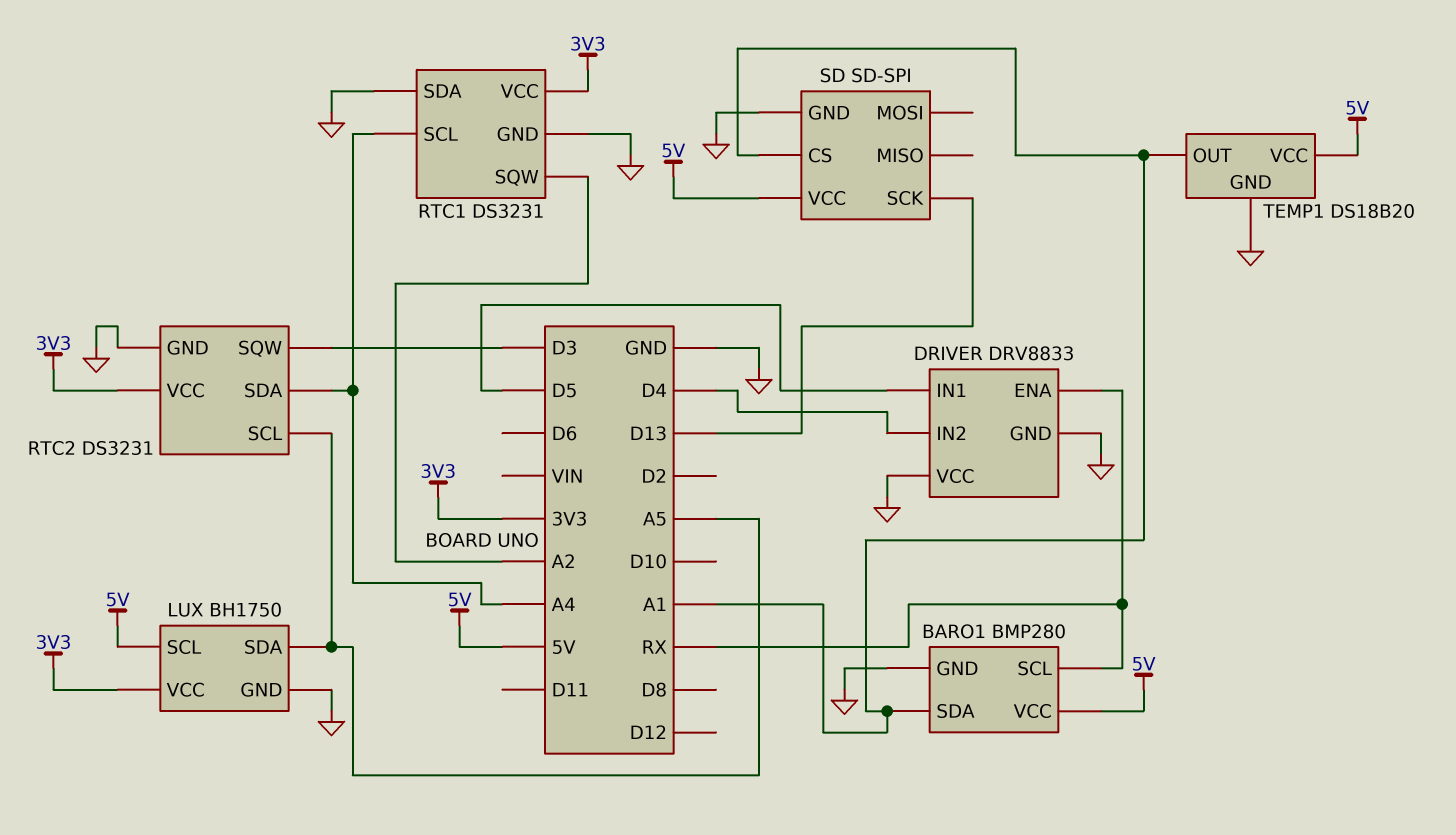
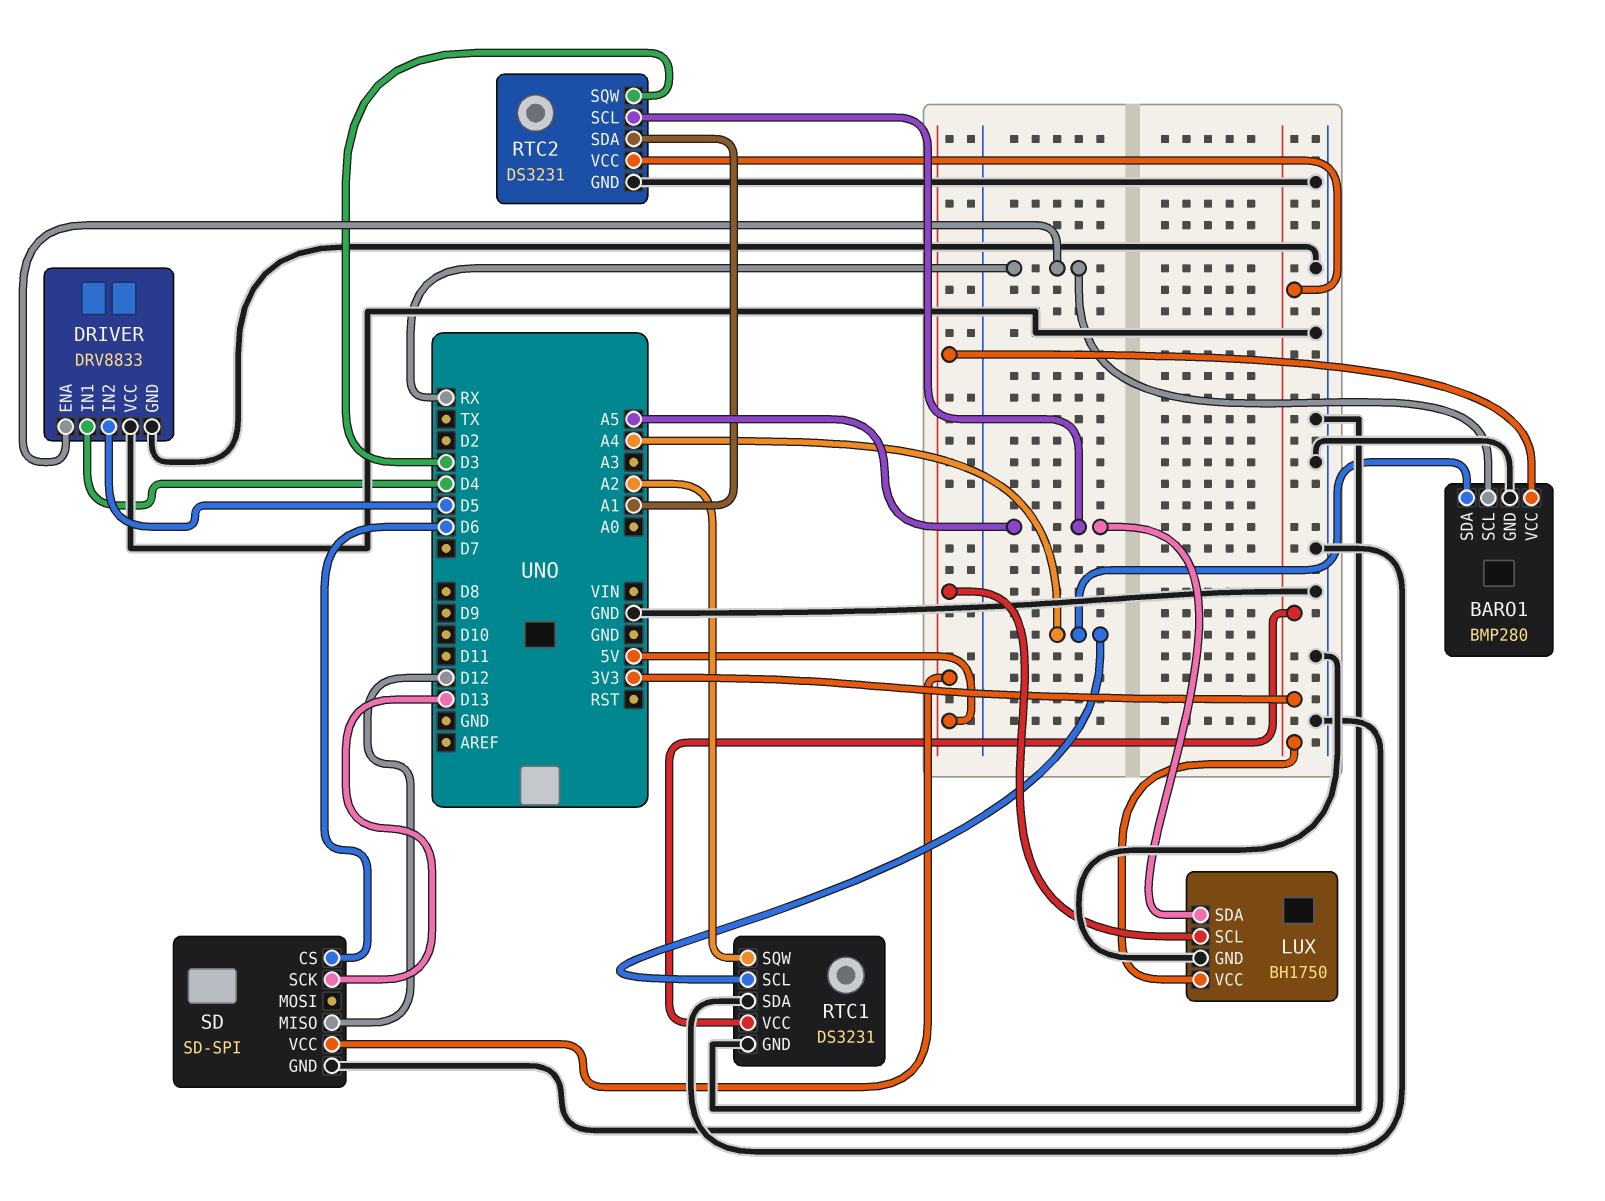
BARO1 pin SDA: A1 -> A4
DRIVER pin IN1: D5 -> D4
DRIVER pin IN2: D4 -> D5
RTC2 pin SDA: A4 -> A1
SD pin CS: A1 -> D6
SD pin MISO: none -> D12
TEMP1: DS18B20 -> none
TEMP1 pin GND: GND -> none
TEMP1 pin OUT: A1 -> none
TEMP1 pin VCC: 5V -> none

